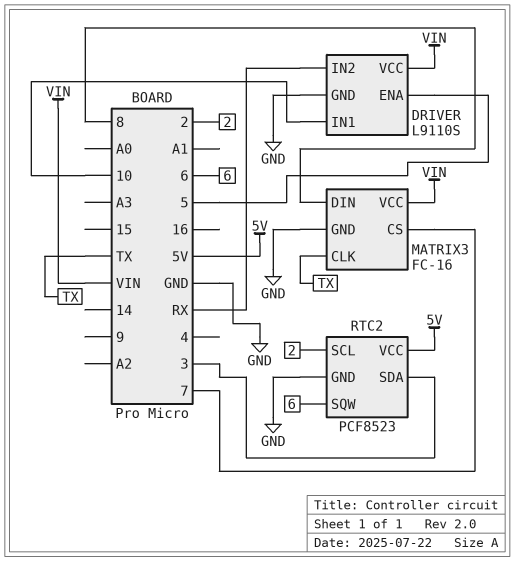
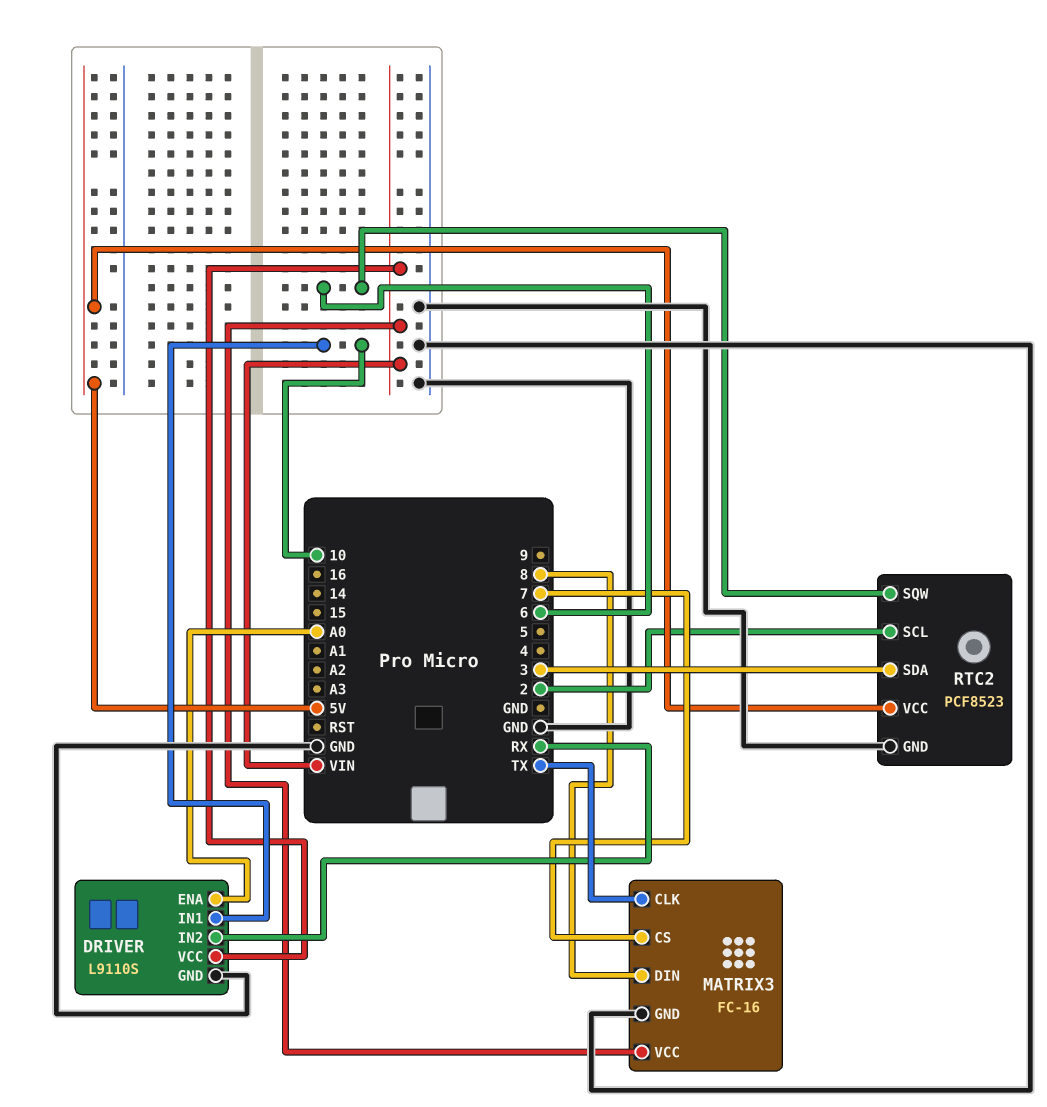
DRIVER pin ENA: 5 -> A0

